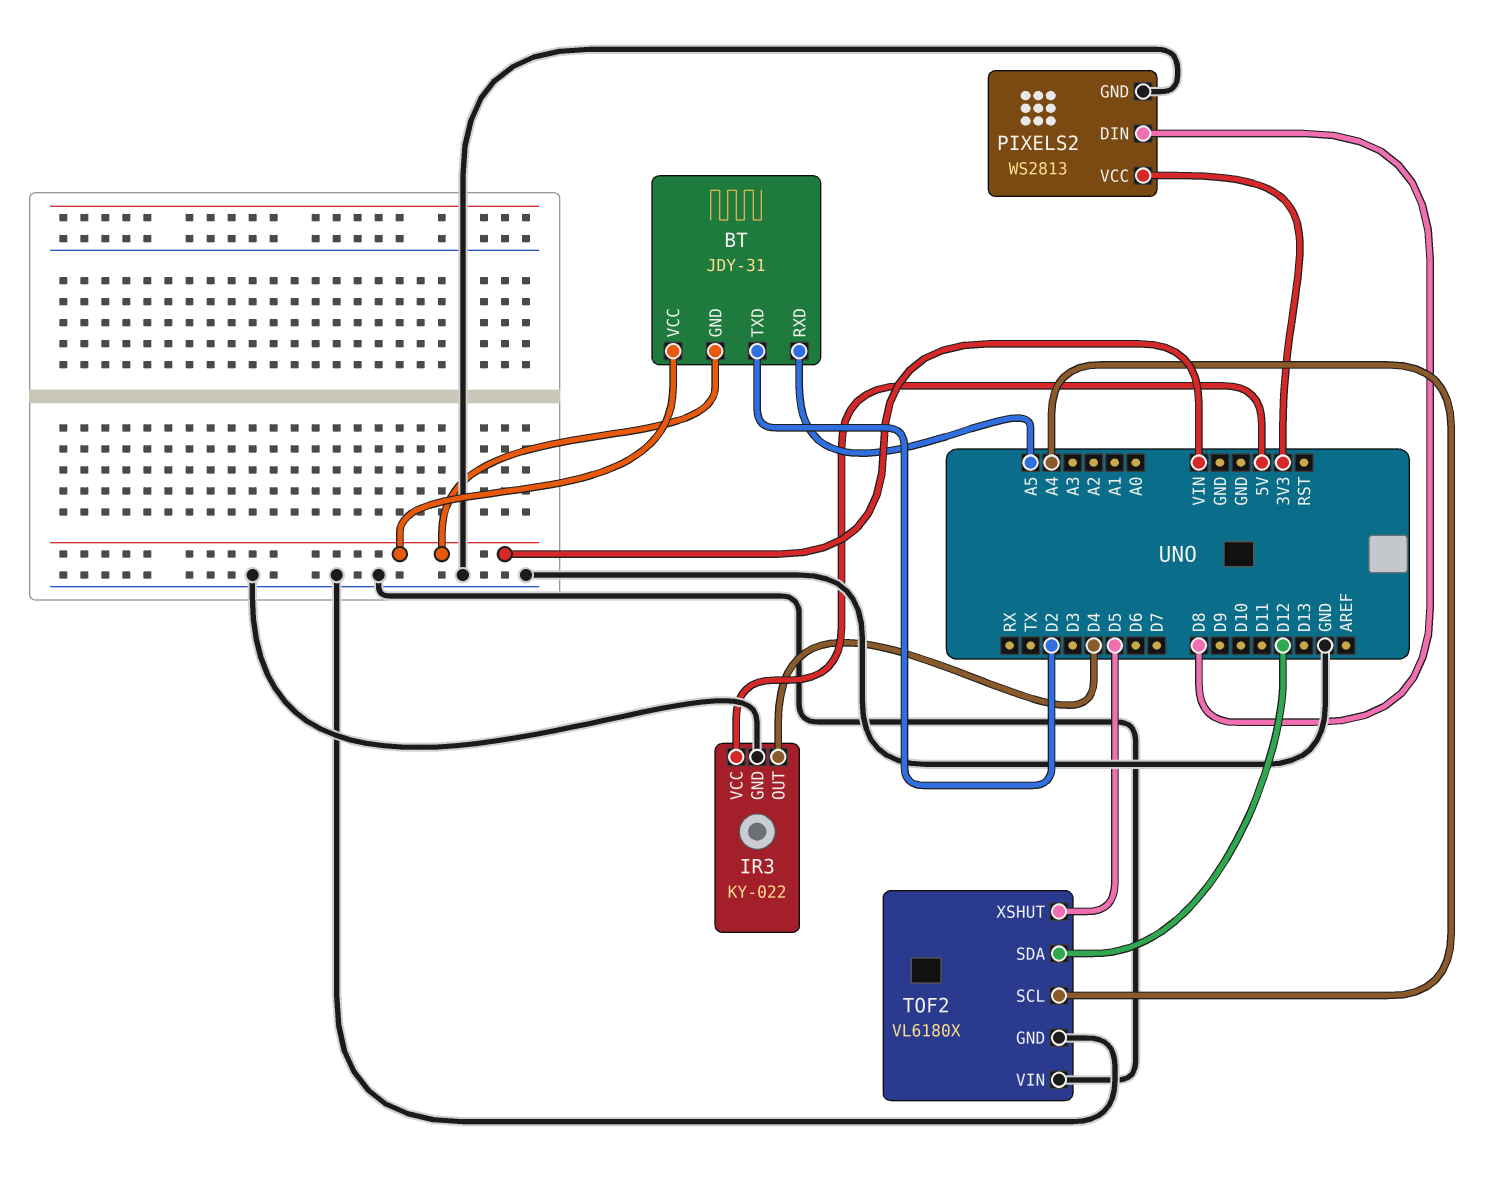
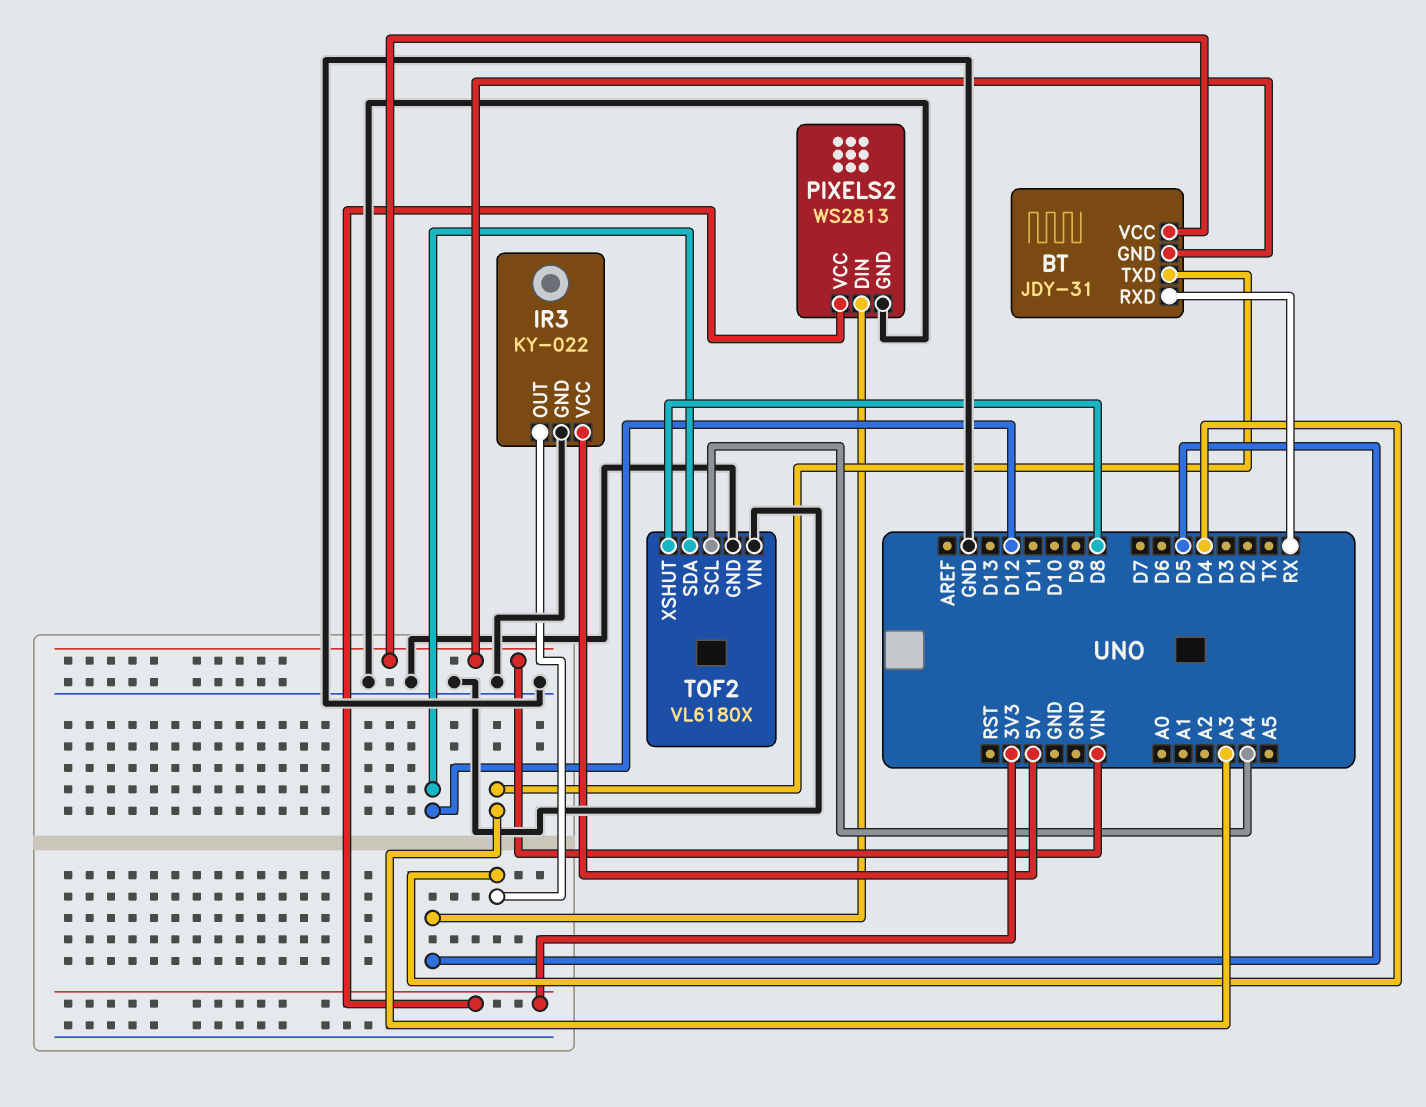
BT pin RXD: A5 -> RX
BT pin TXD: D2 -> A3
PIXELS2 pin DIN: D8 -> D5
TOF2 pin XSHUT: D5 -> D8

